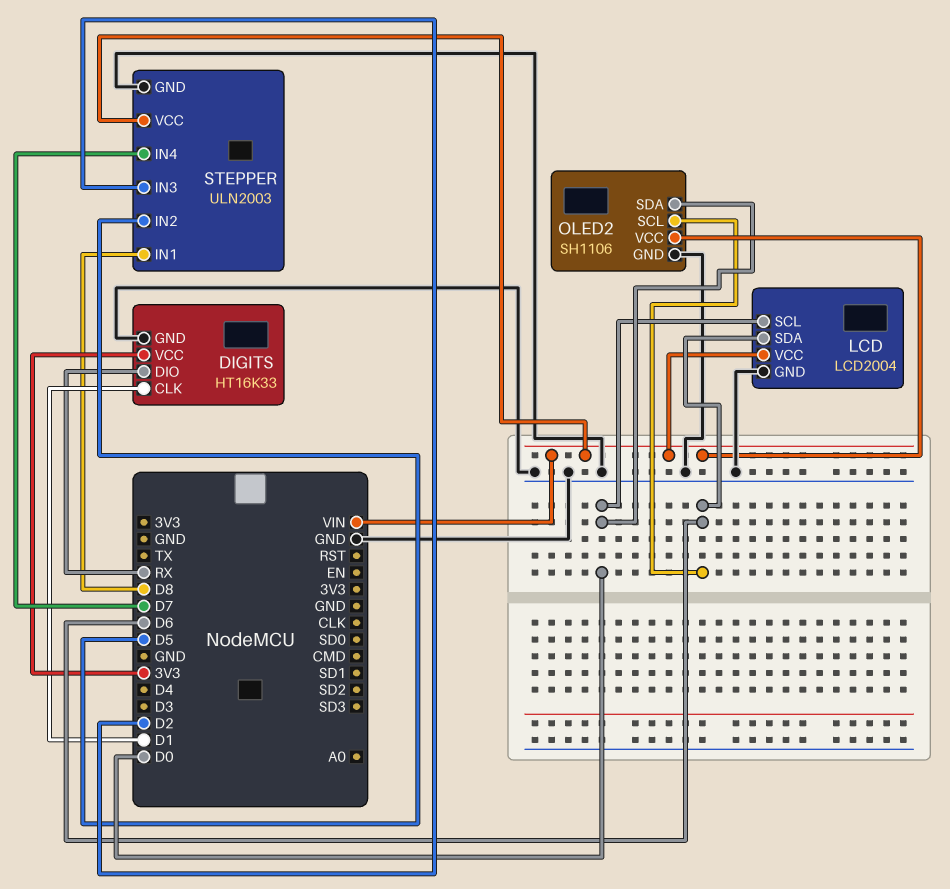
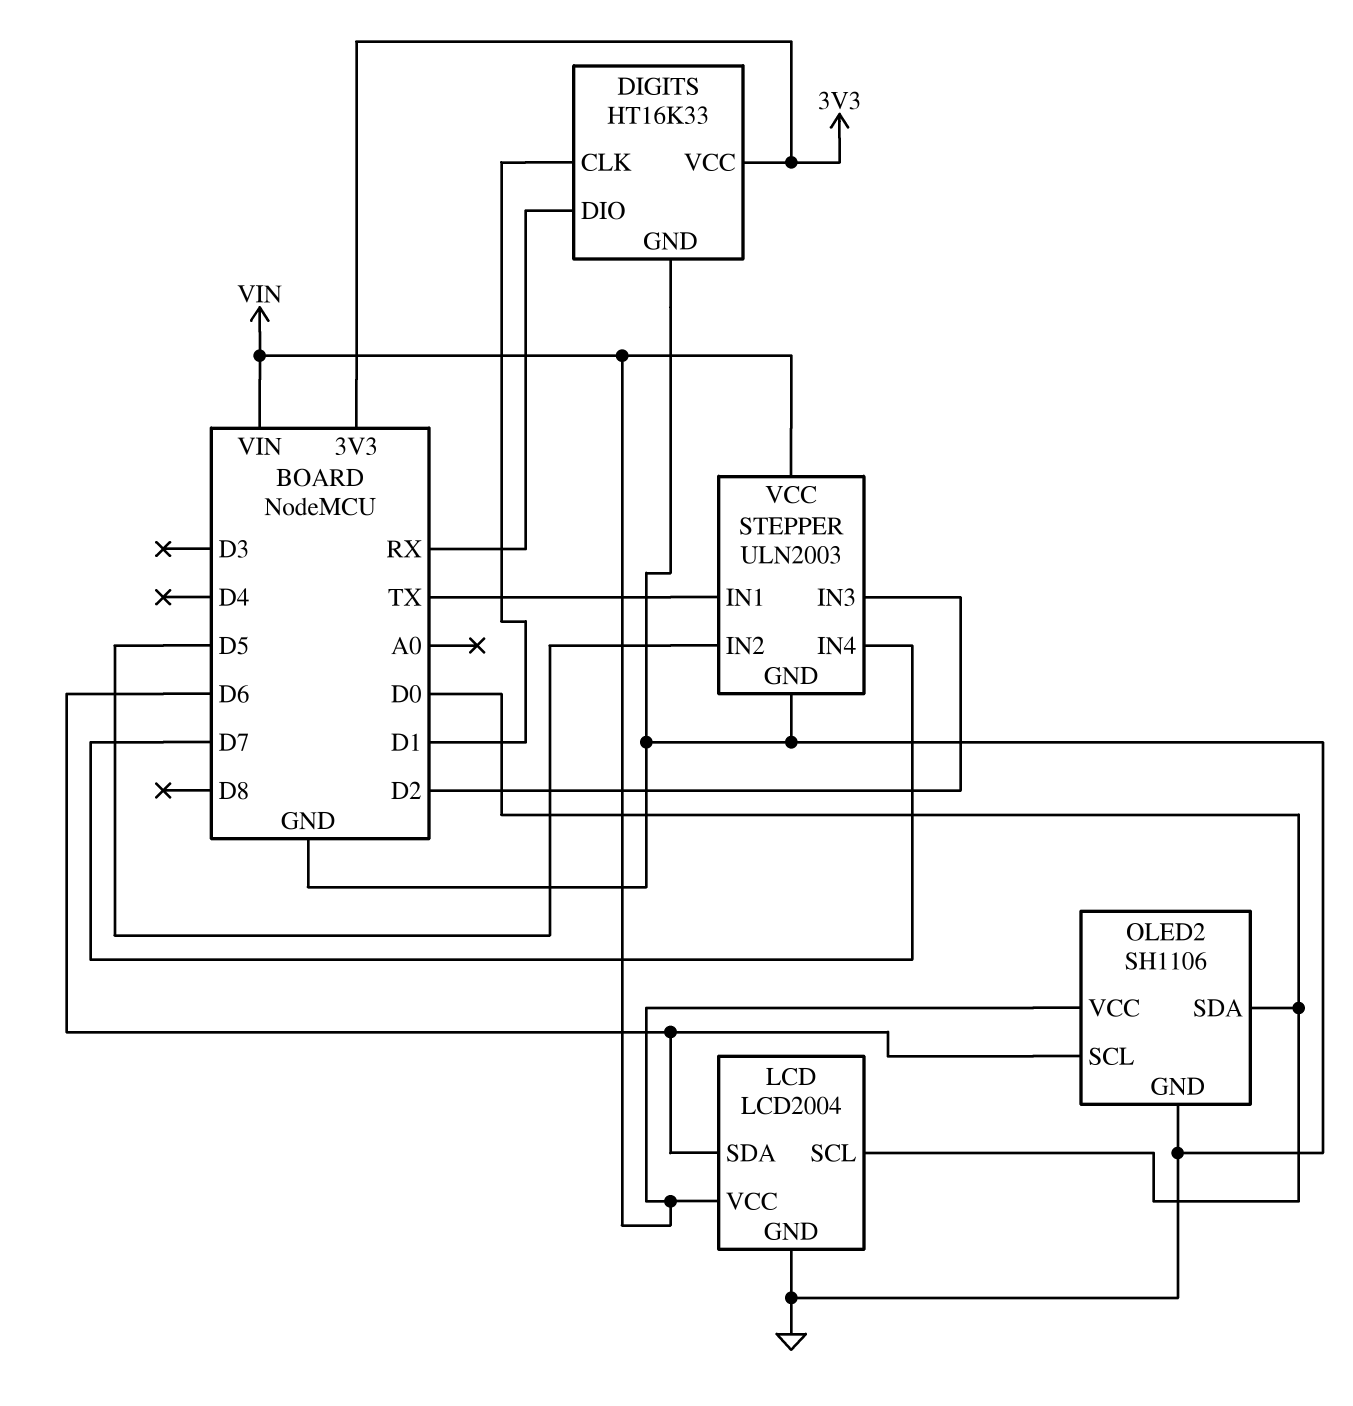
STEPPER pin IN1: D8 -> TX

